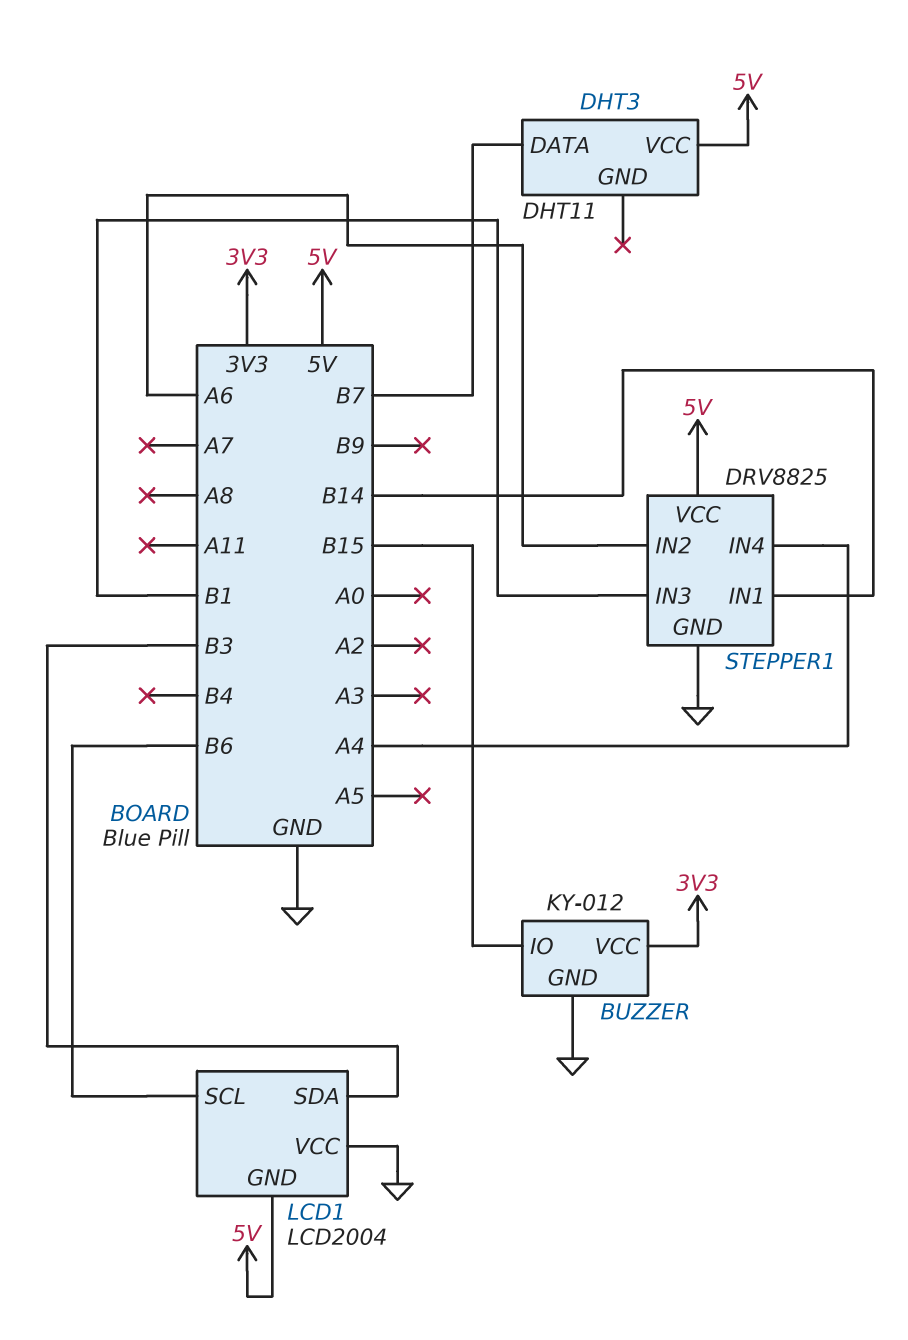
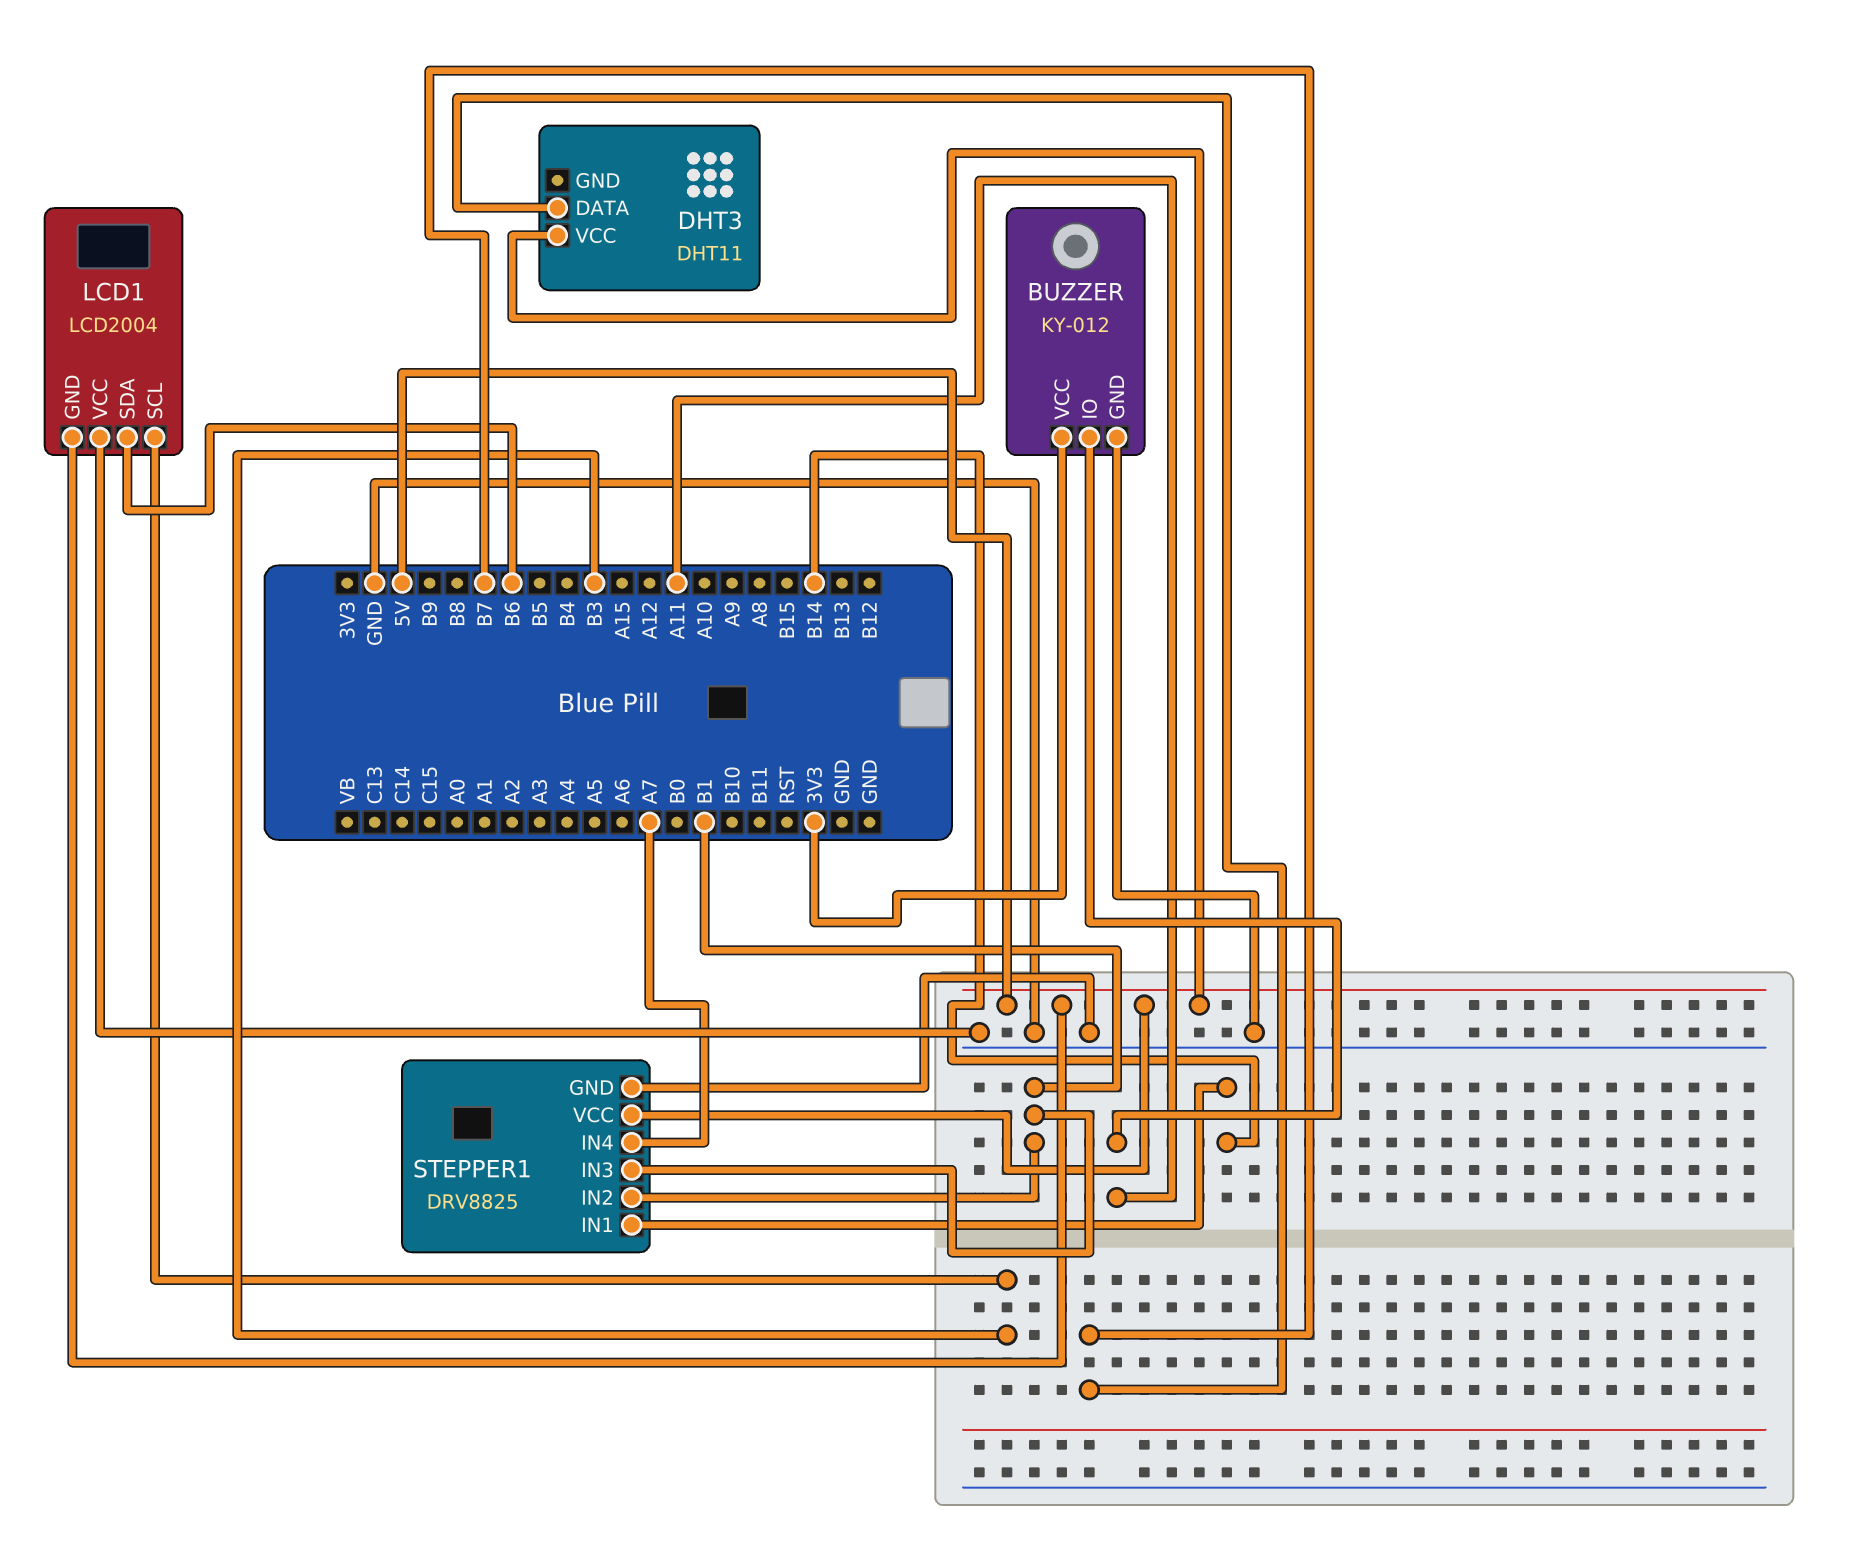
BUZZER pin IO: B15 -> A11
LCD1 pin SCL: B6 -> B3
LCD1 pin SDA: B3 -> B6
STEPPER1 pin IN2: A6 -> B1
STEPPER1 pin IN4: A4 -> A7

